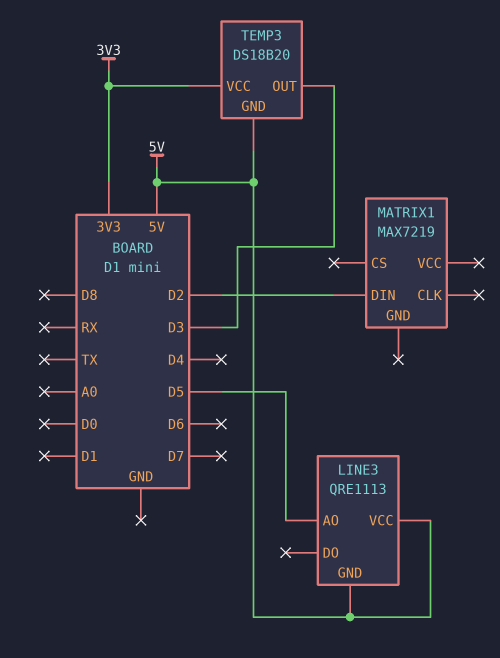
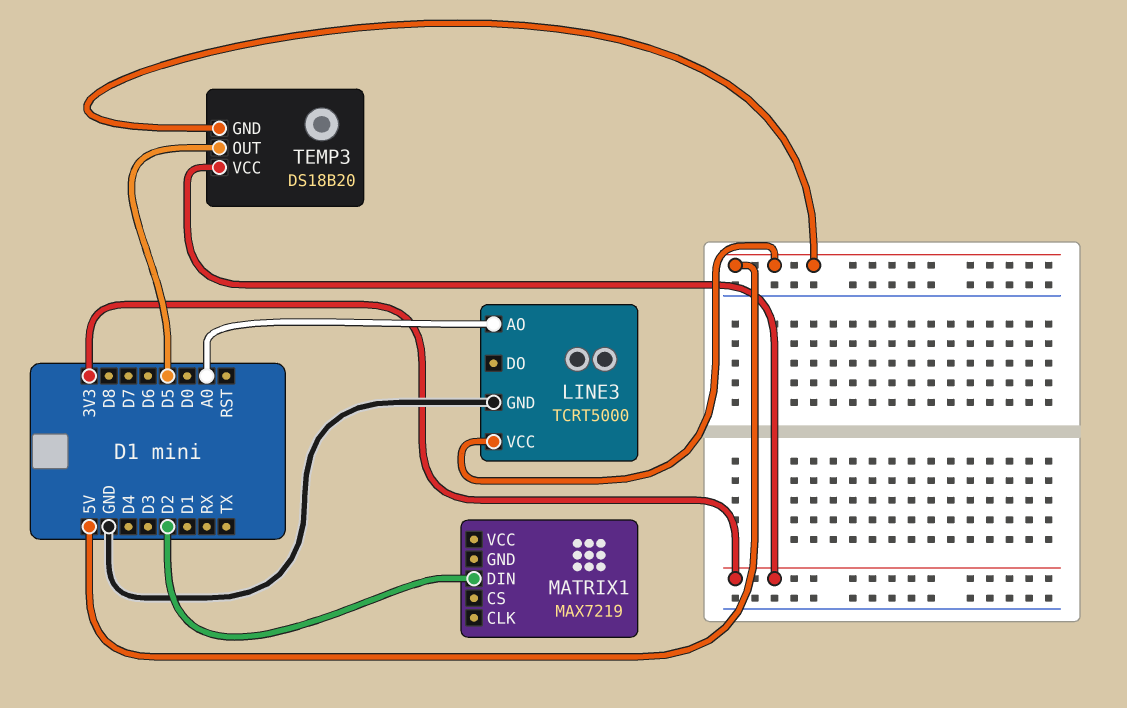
LINE3: QRE1113 -> TCRT5000
LINE3 pin AO: D5 -> A0
LINE3 pin GND: 5V -> GND
TEMP3 pin OUT: D3 -> D5

